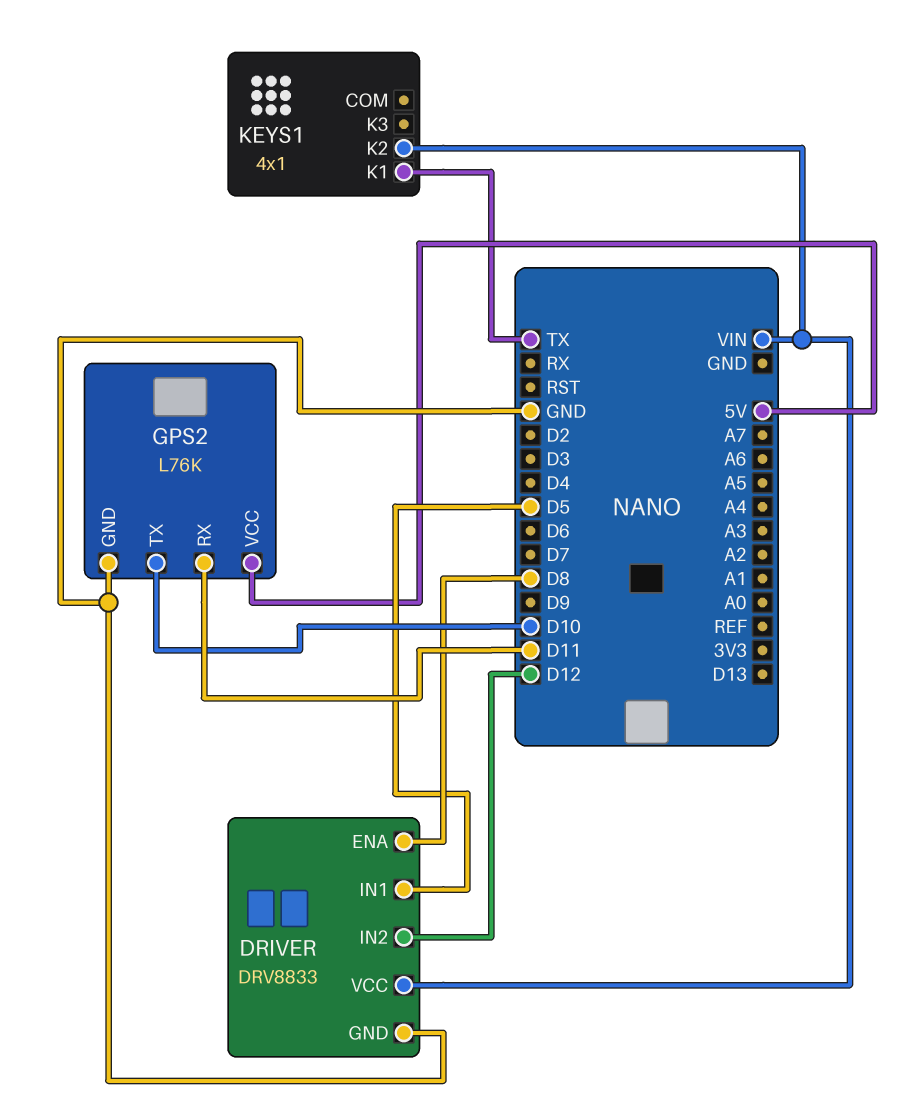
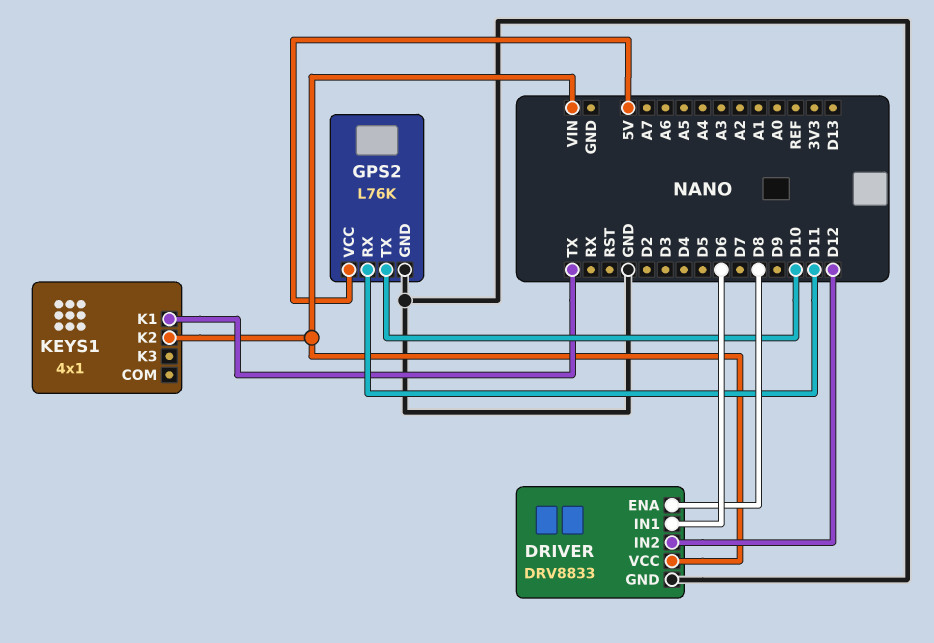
DRIVER pin IN1: D5 -> D6

